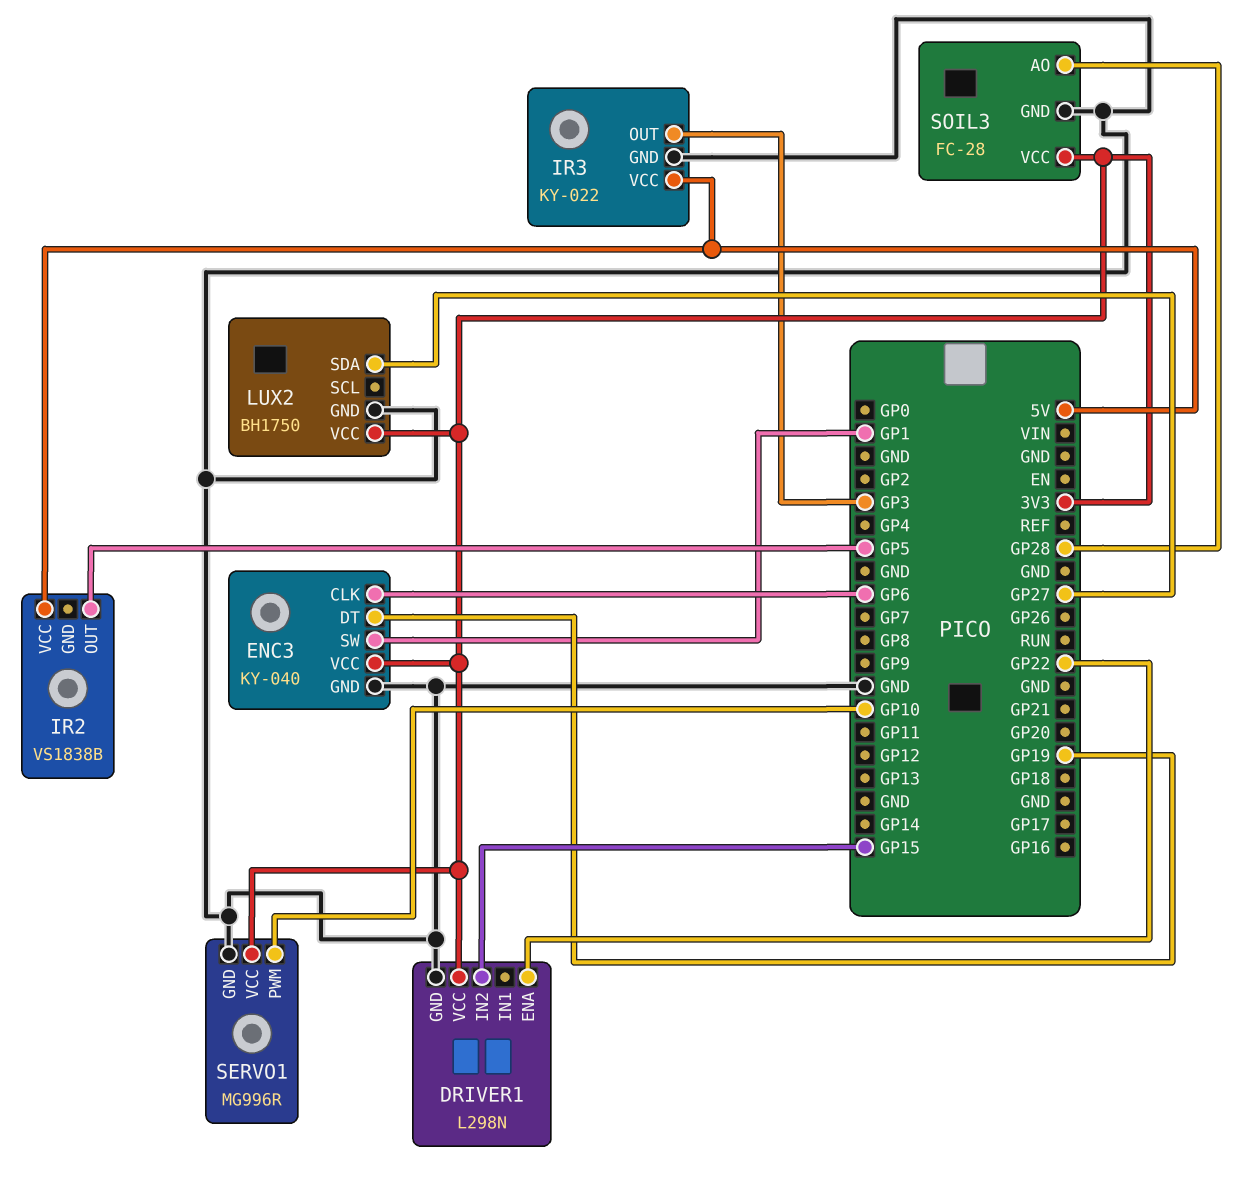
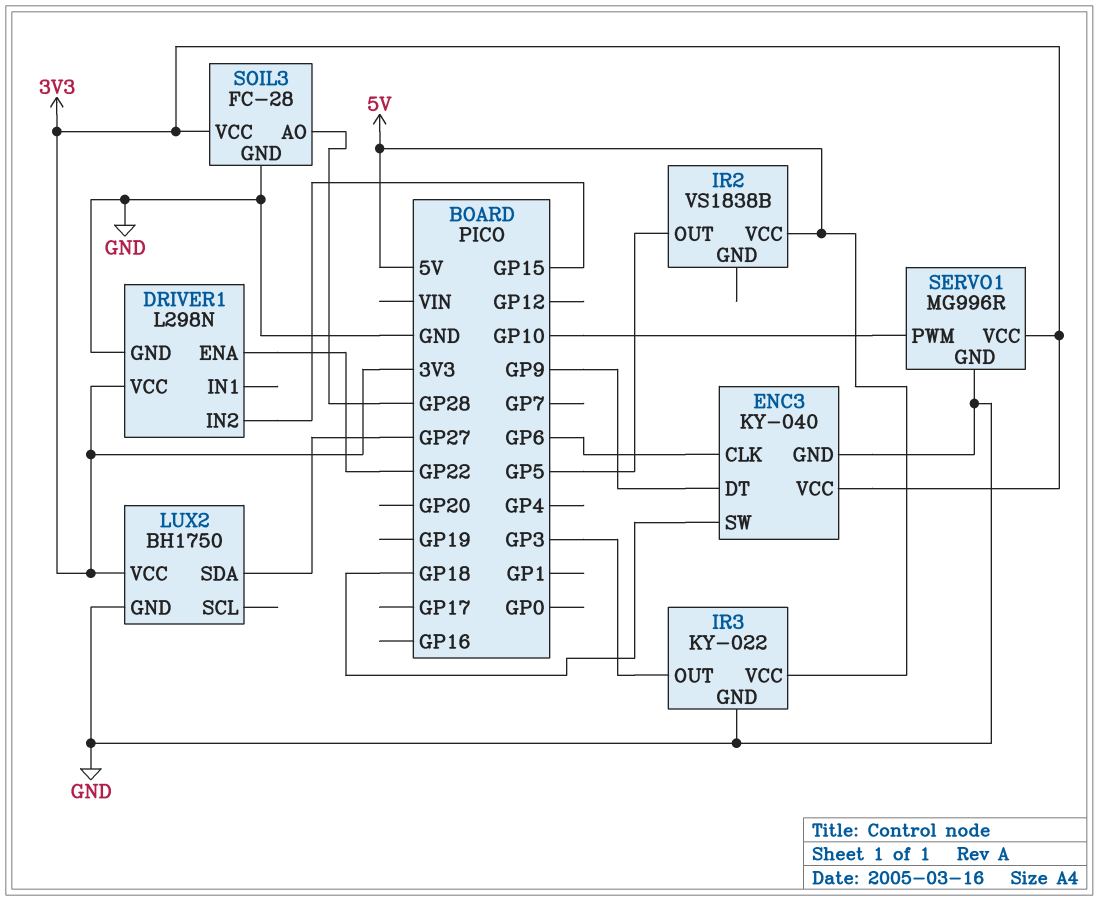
ENC3 pin DT: GP19 -> GP9
ENC3 pin SW: GP1 -> GP18

